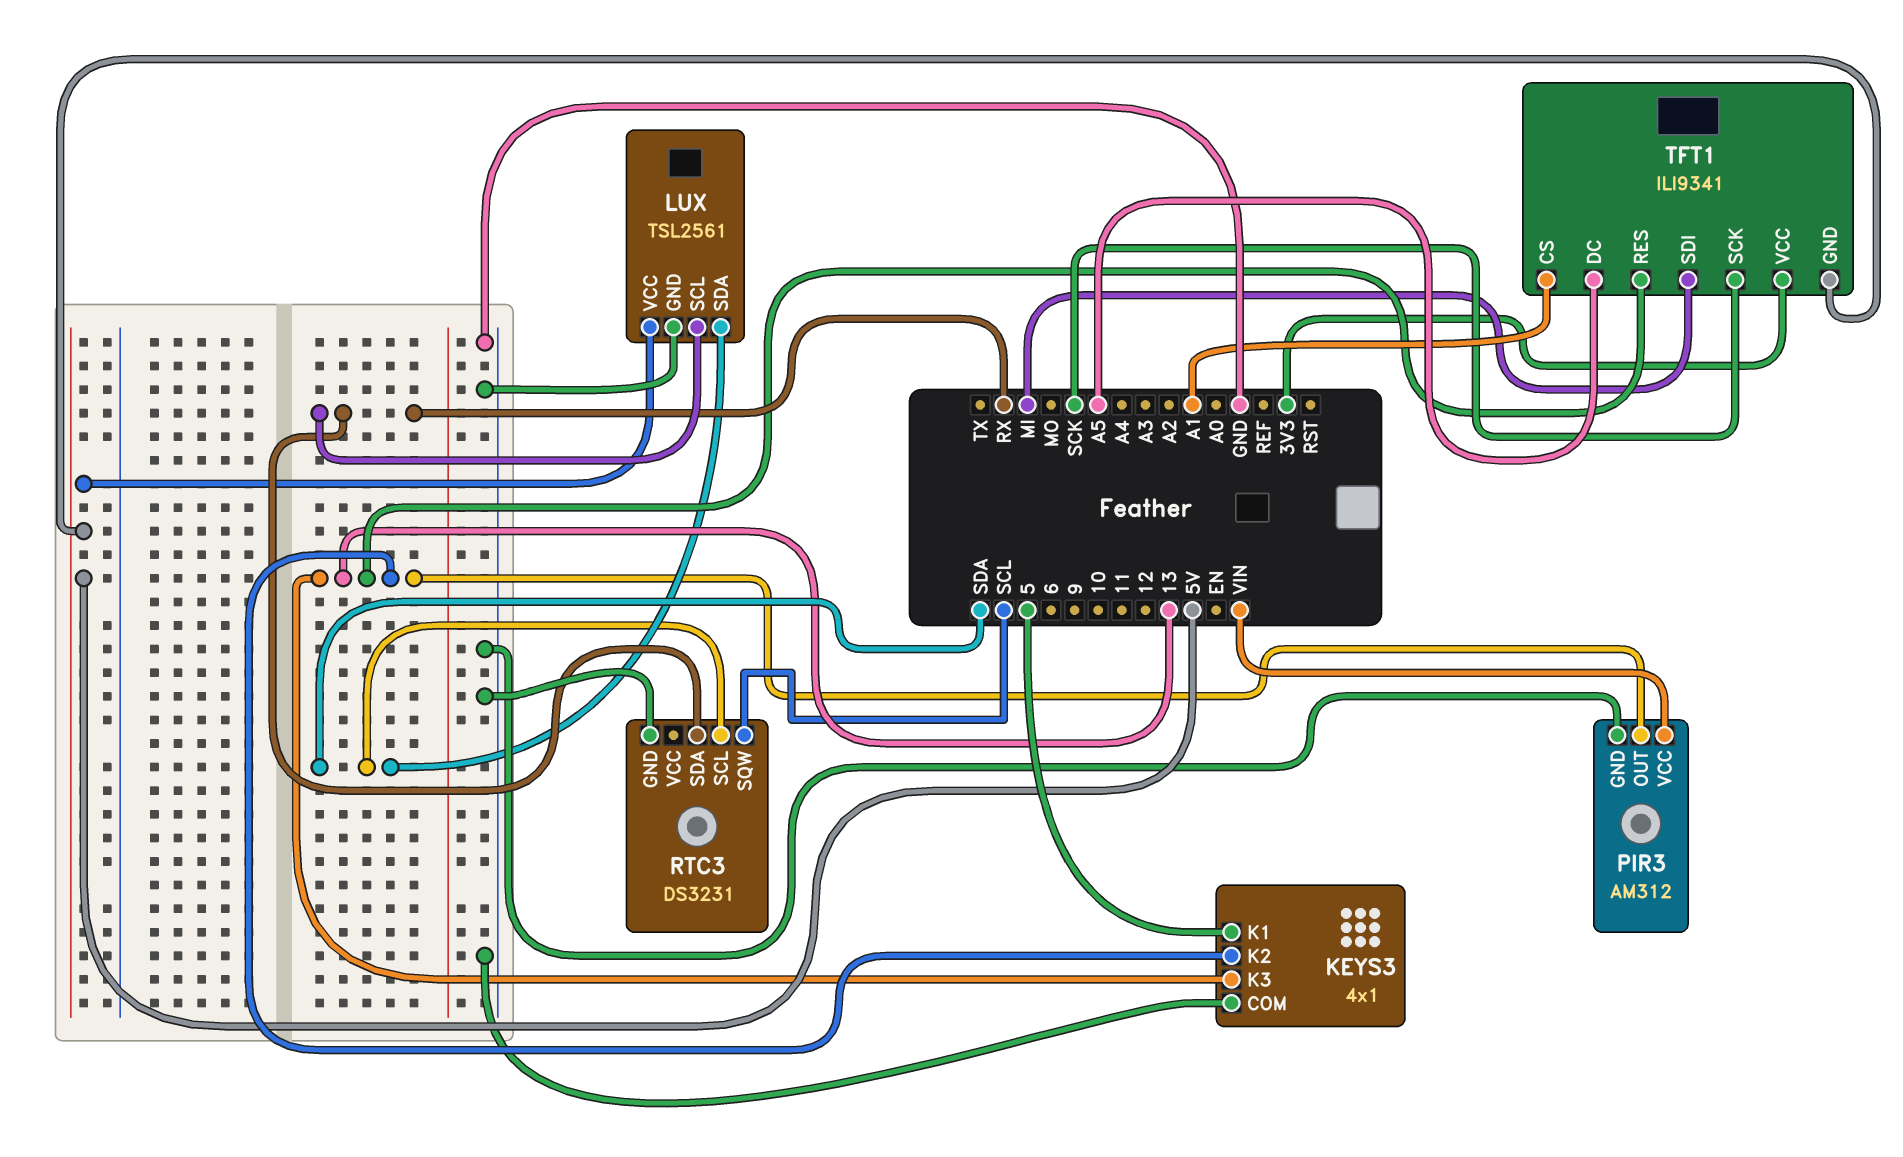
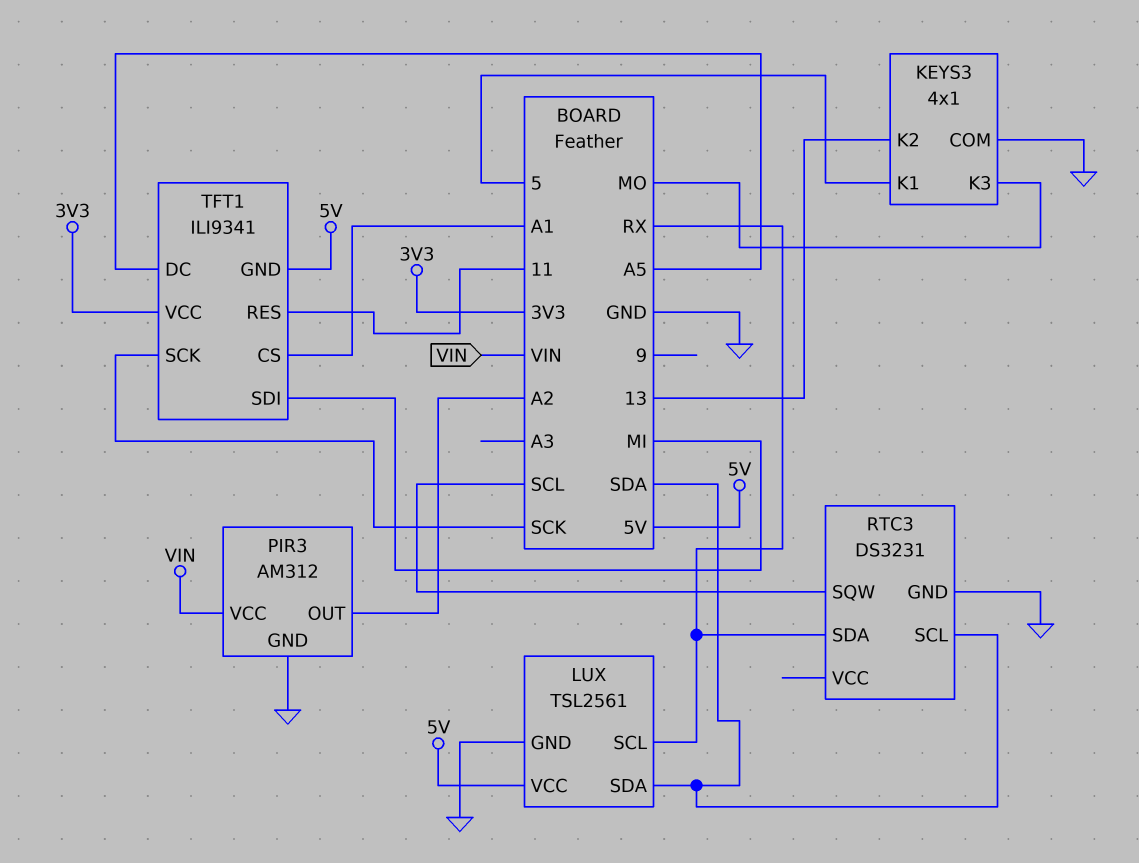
KEYS3 pin K3: 13 -> MO
PIR3 pin OUT: 13 -> A2
TFT1 pin RES: 13 -> 11

